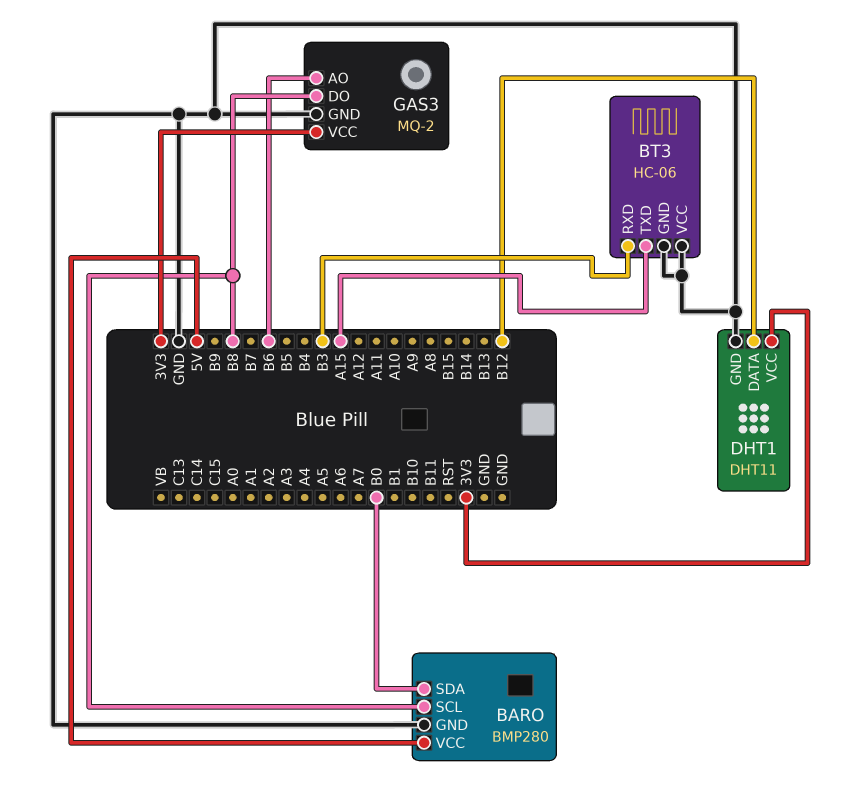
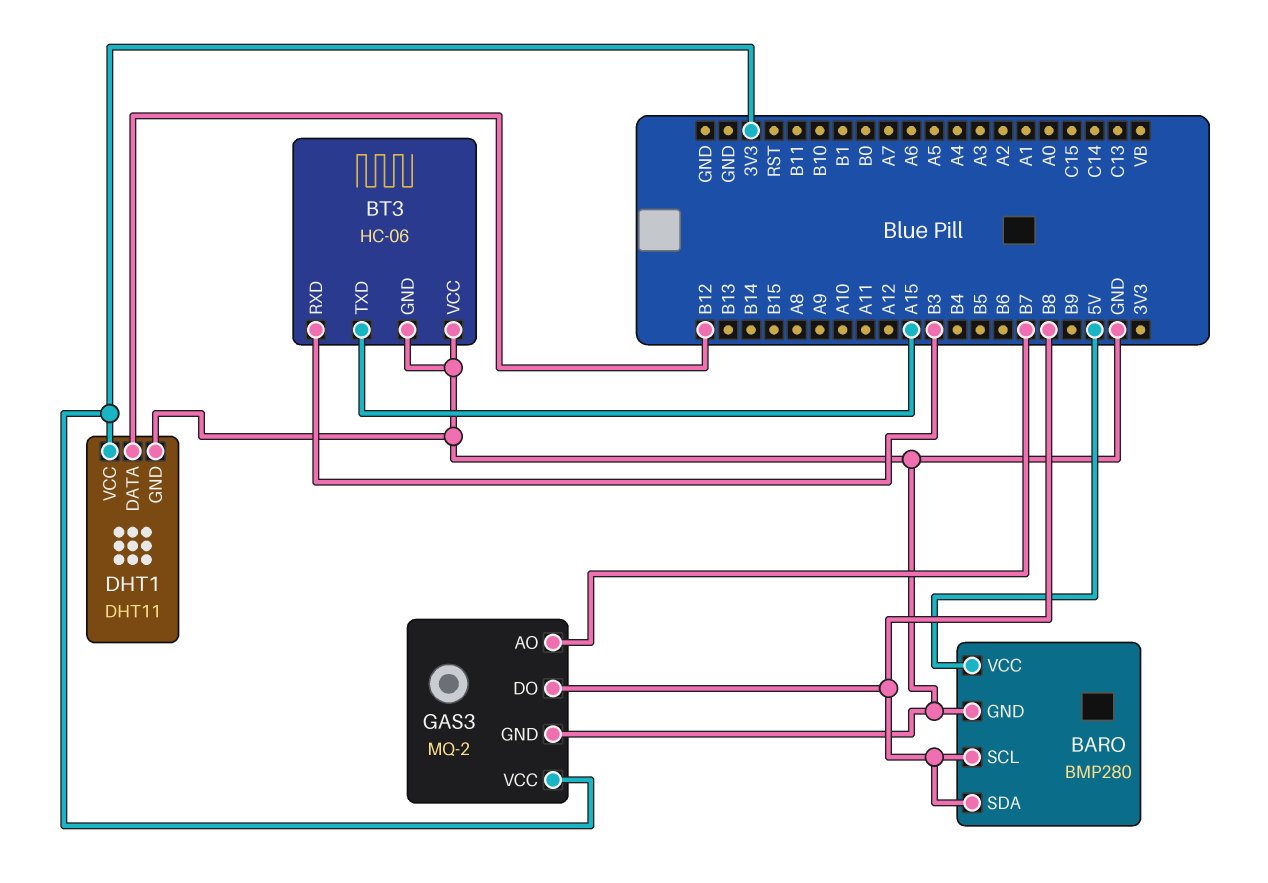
BARO pin SDA: B0 -> B8
GAS3 pin AO: B6 -> B7

